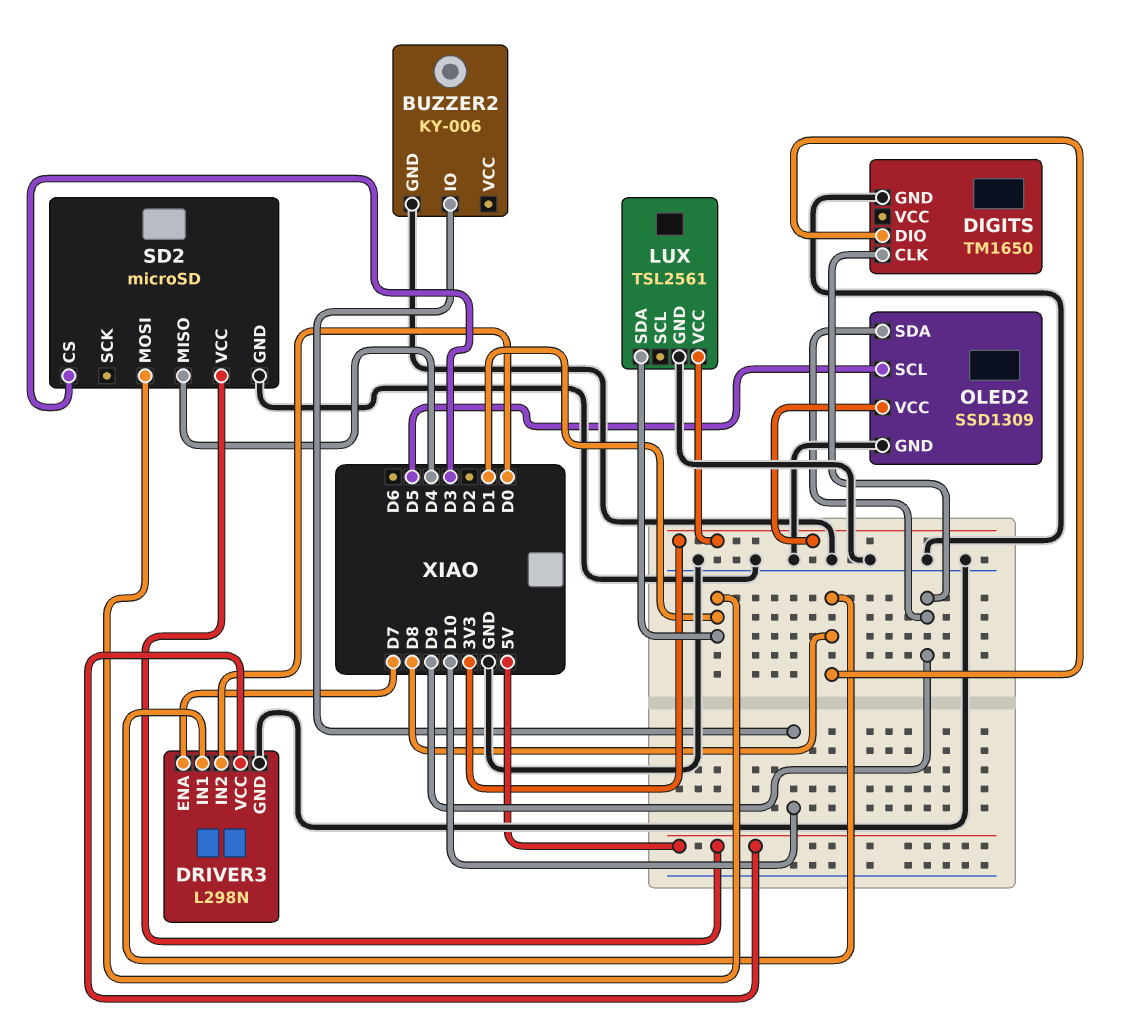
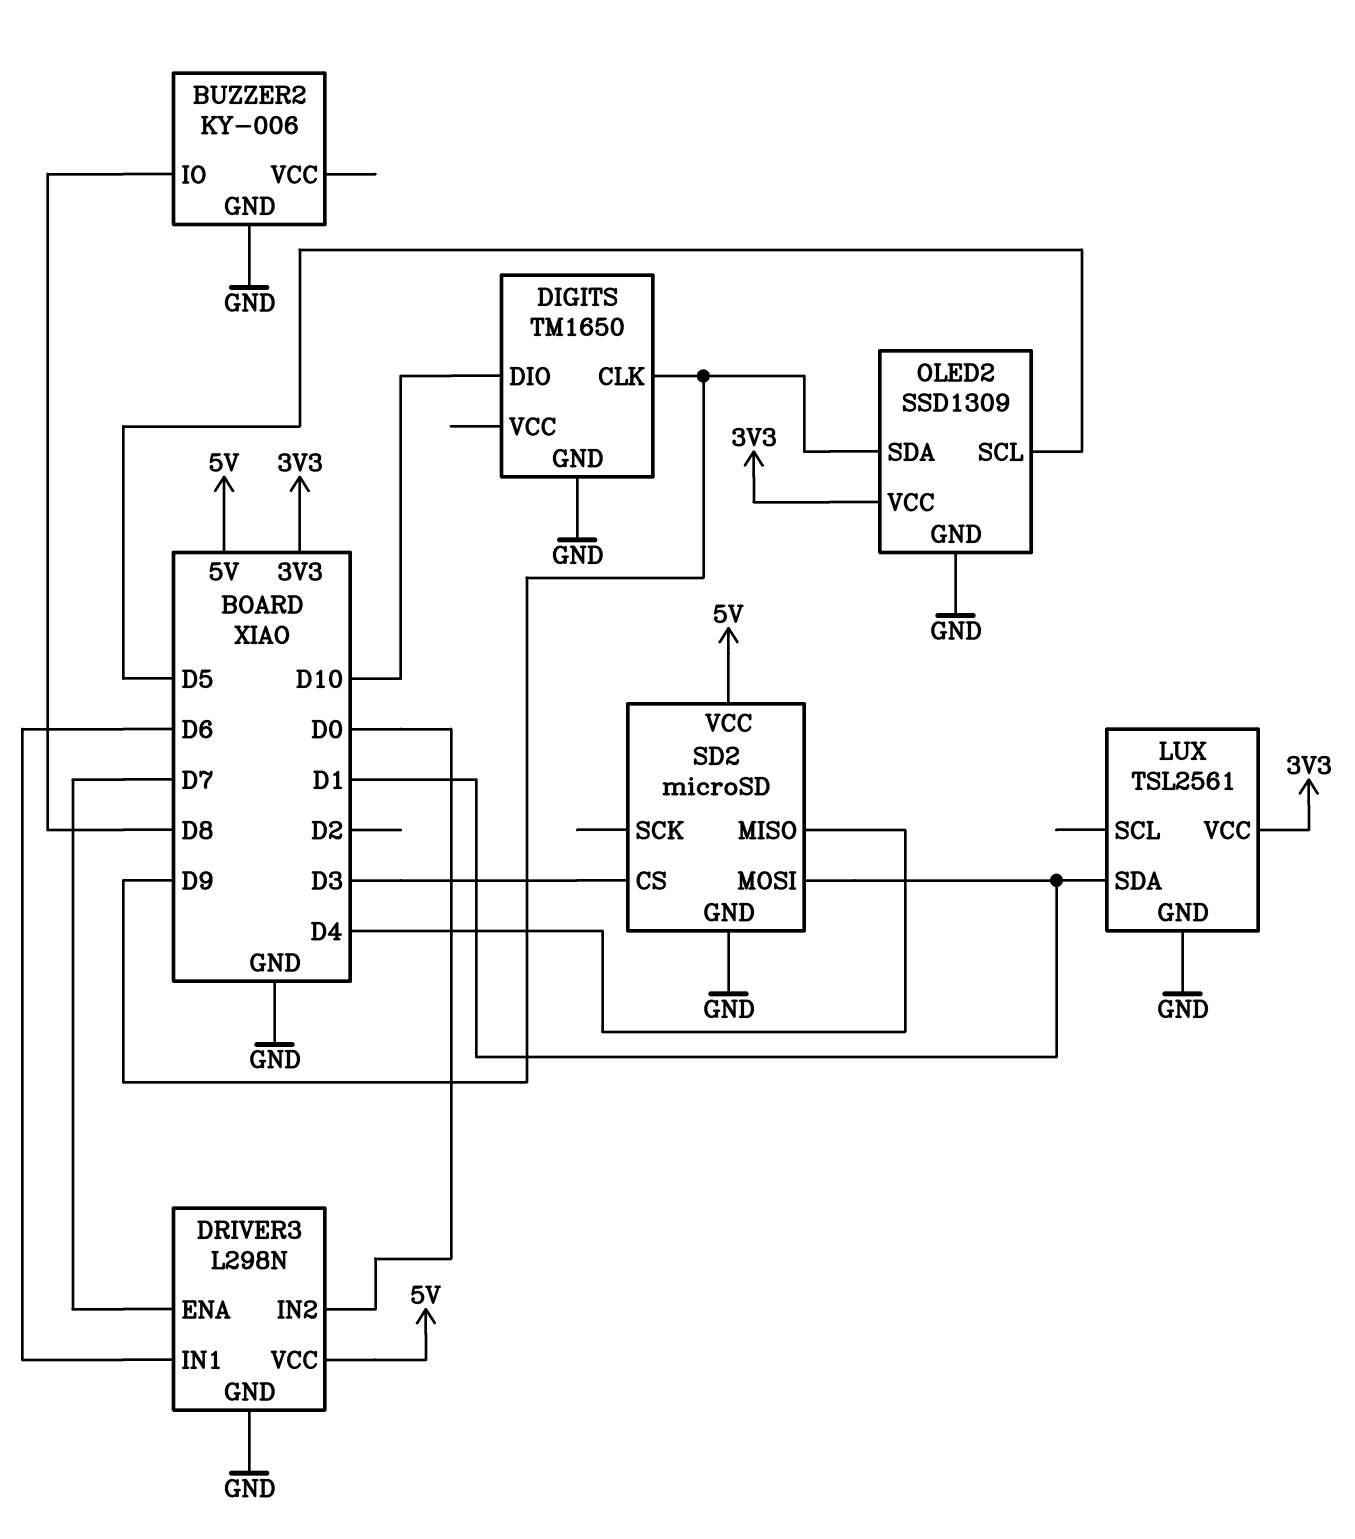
BUZZER2 pin IO: D10 -> D8
DIGITS pin DIO: D8 -> D10
DRIVER3 pin IN1: D8 -> D6

